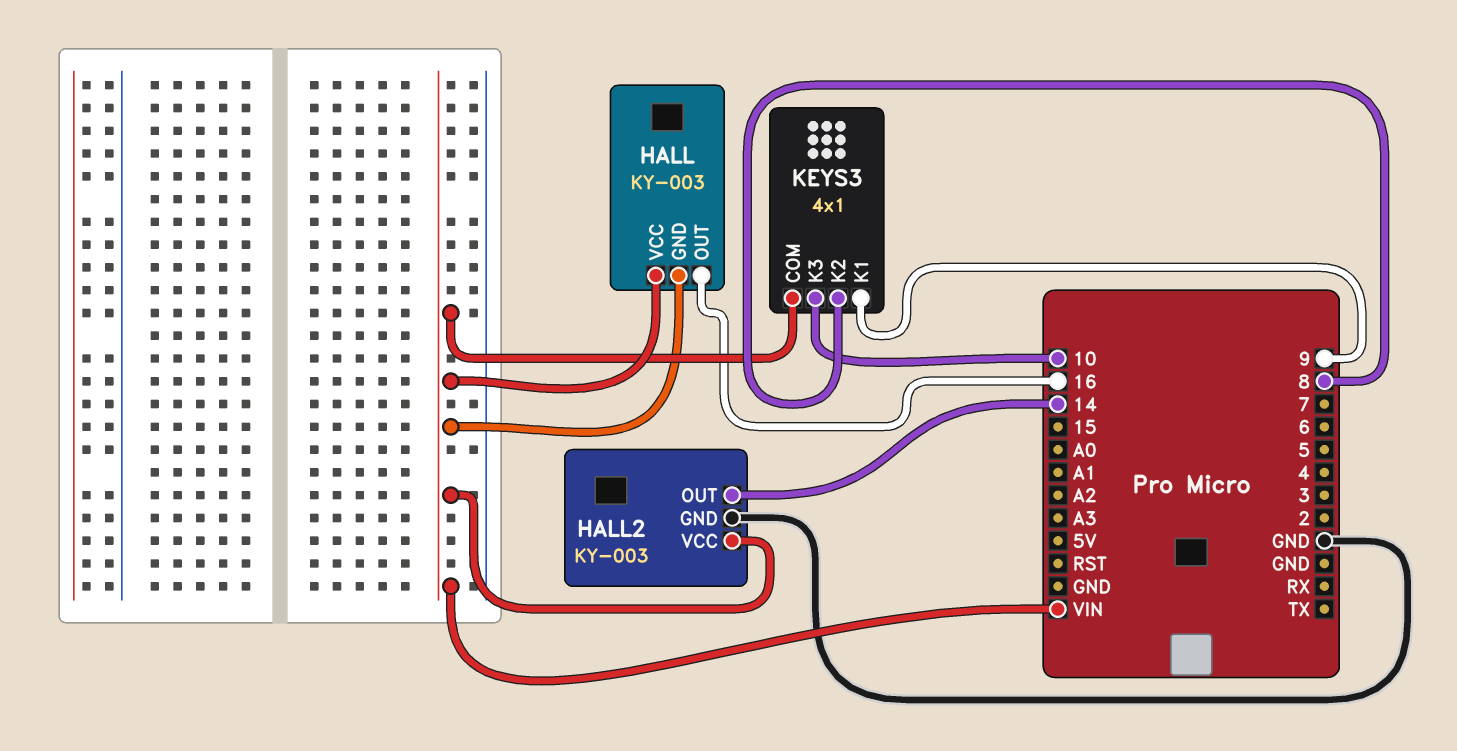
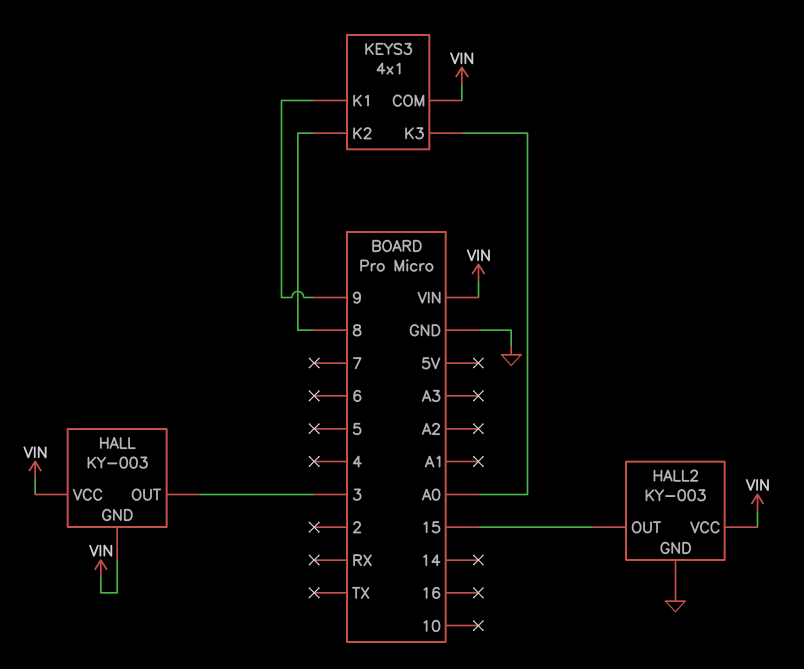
HALL pin OUT: 16 -> 3
HALL2 pin OUT: 14 -> 15
KEYS3 pin K3: 10 -> A0

